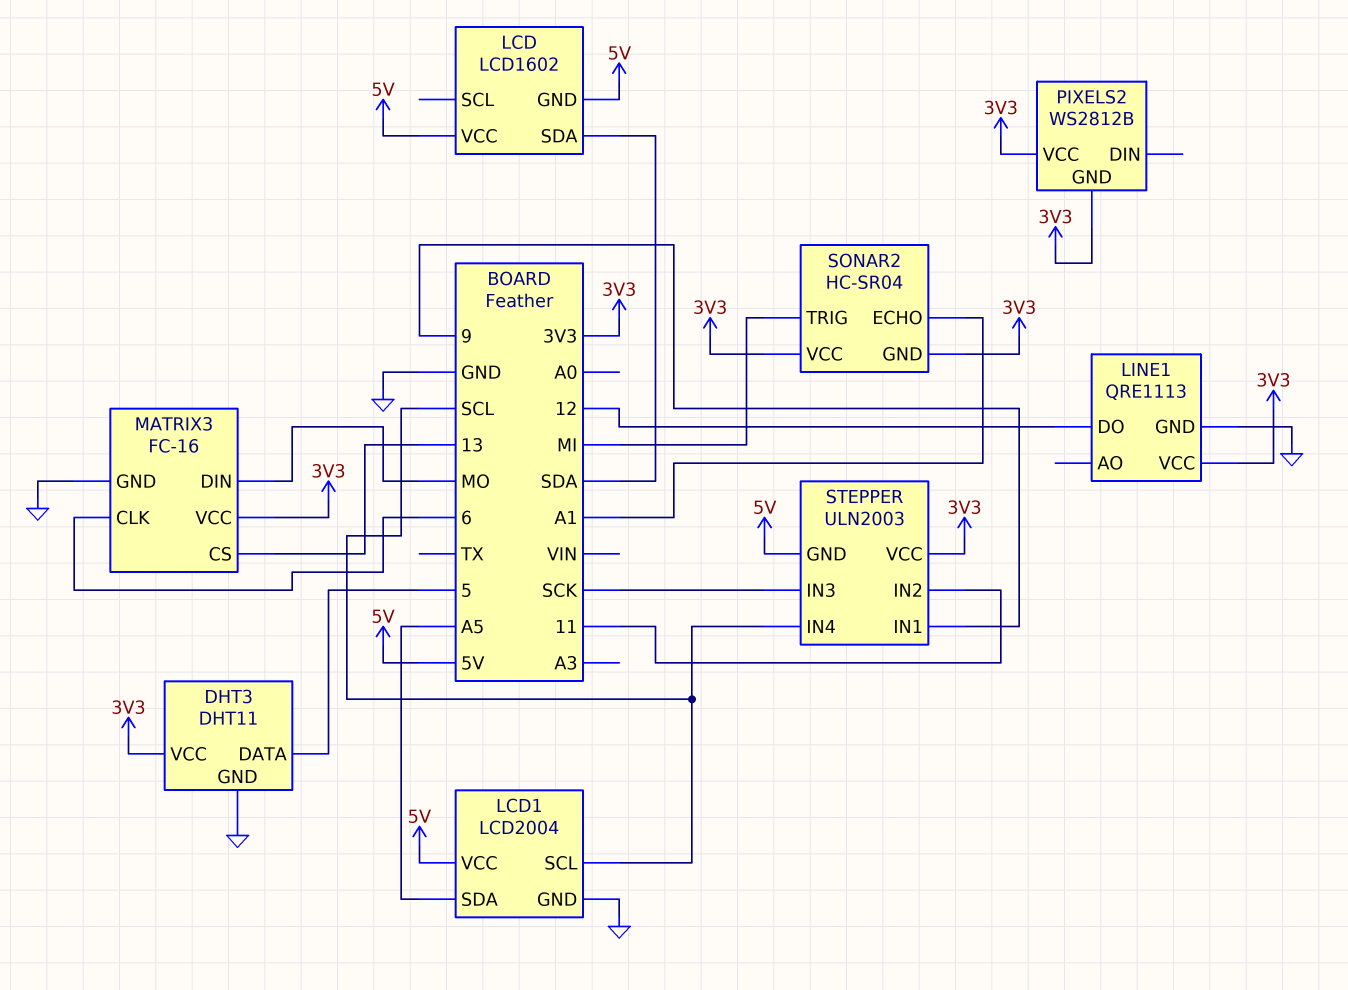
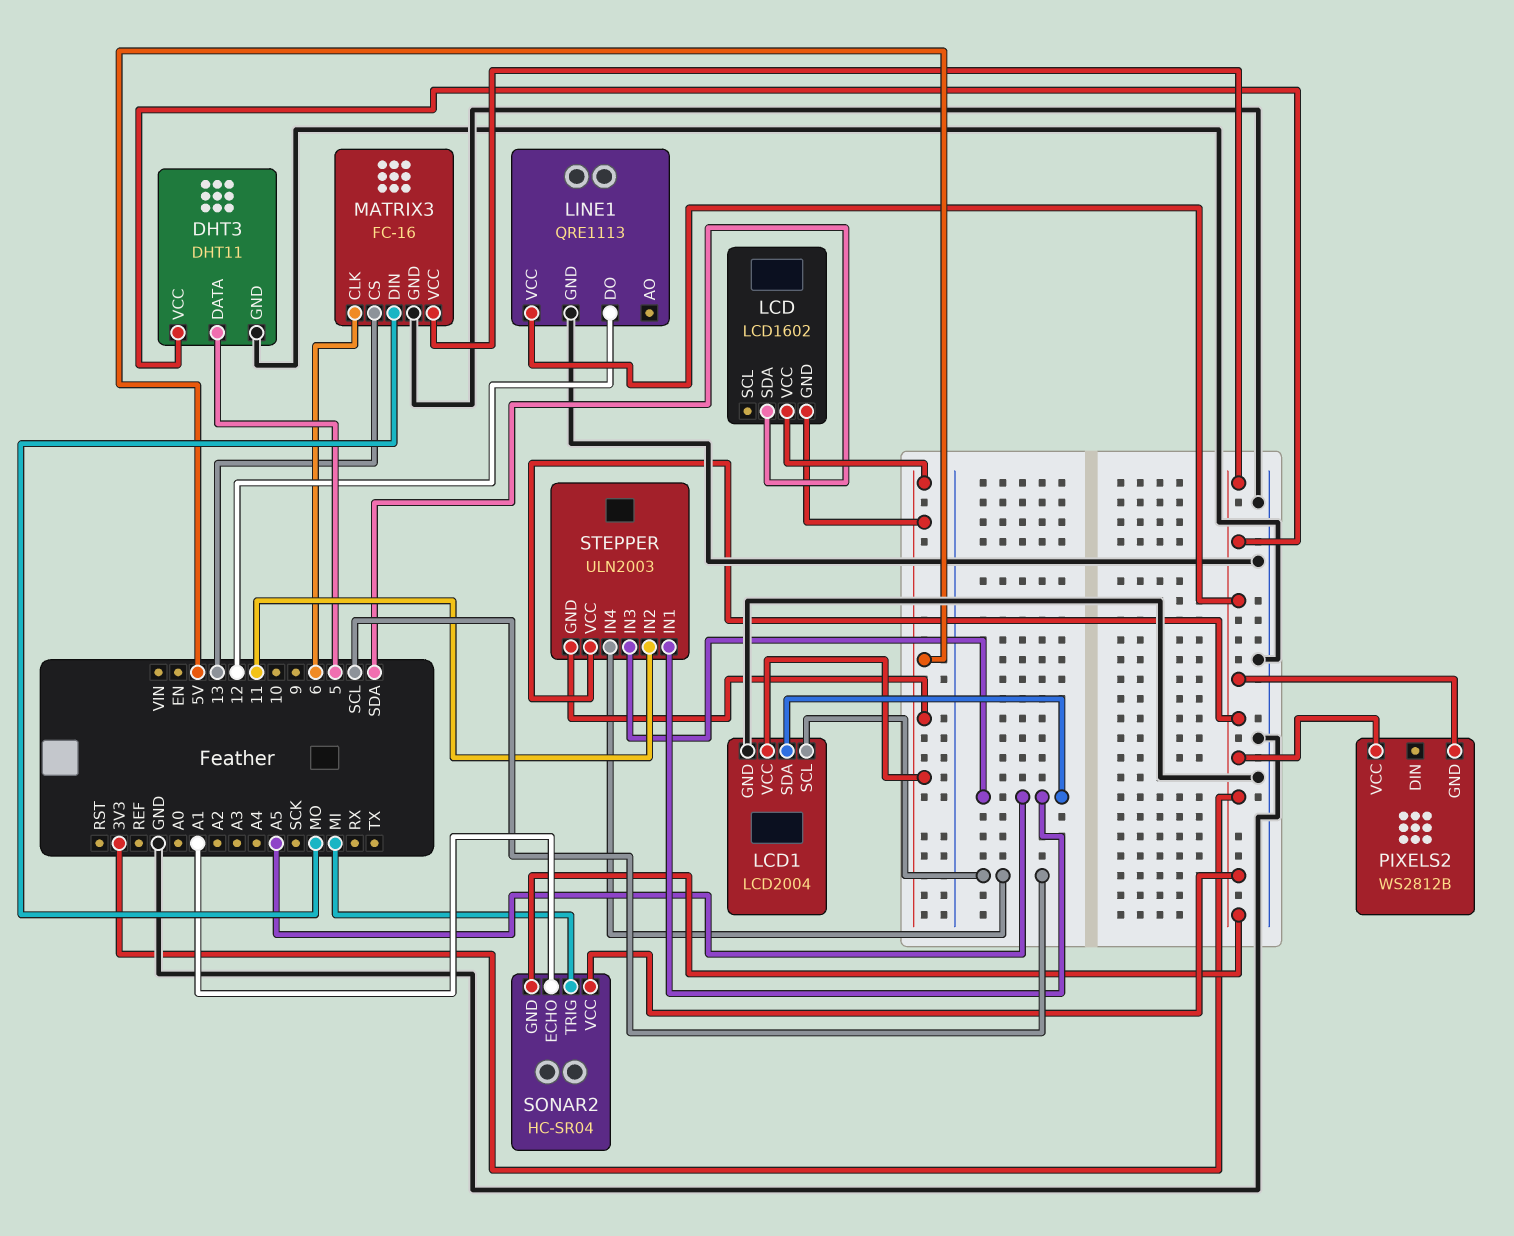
STEPPER pin IN1: 9 -> A5
STEPPER pin IN3: SCK -> A5

